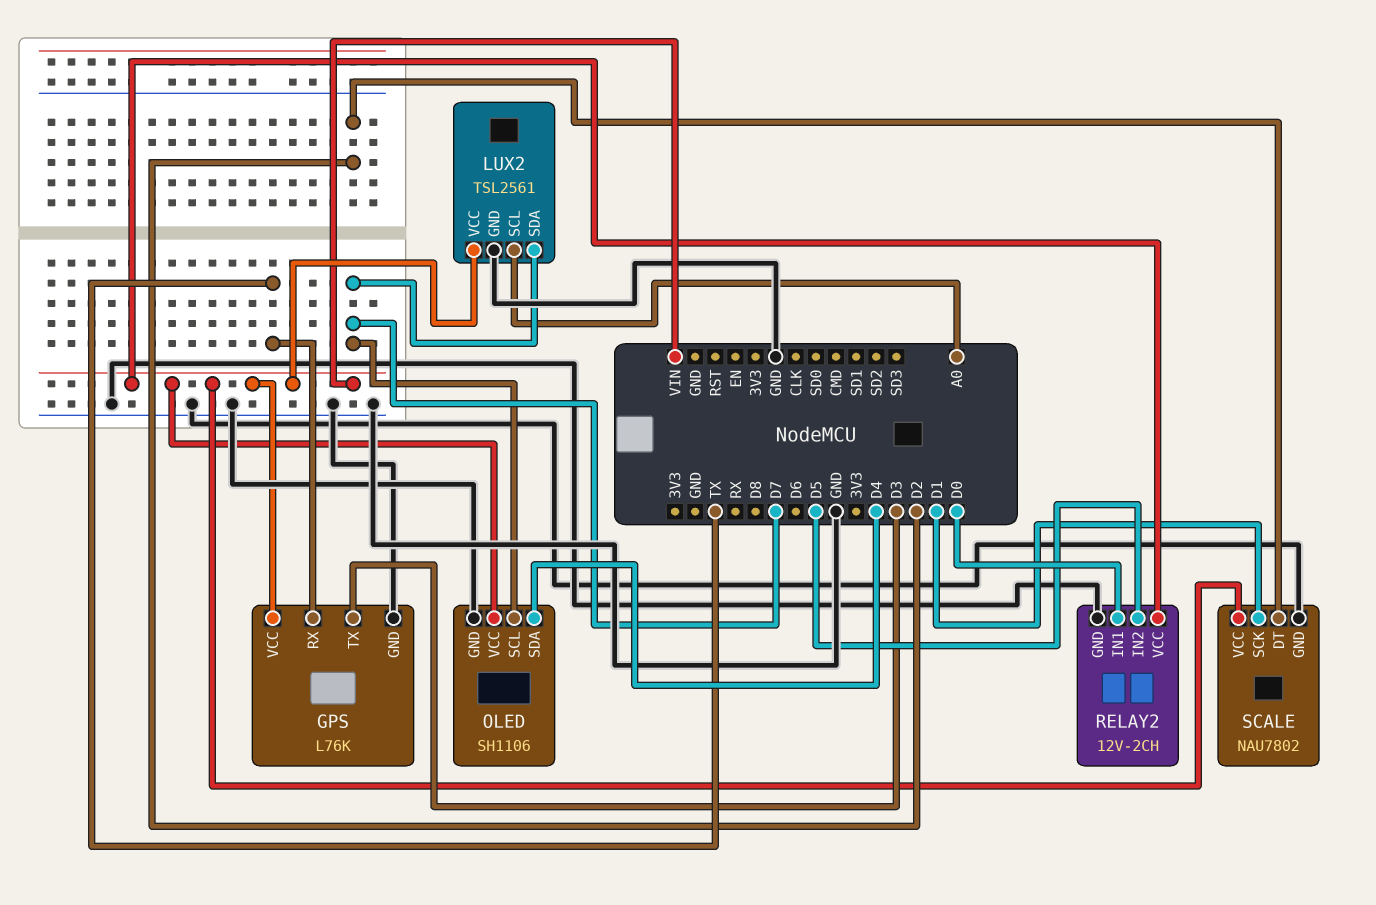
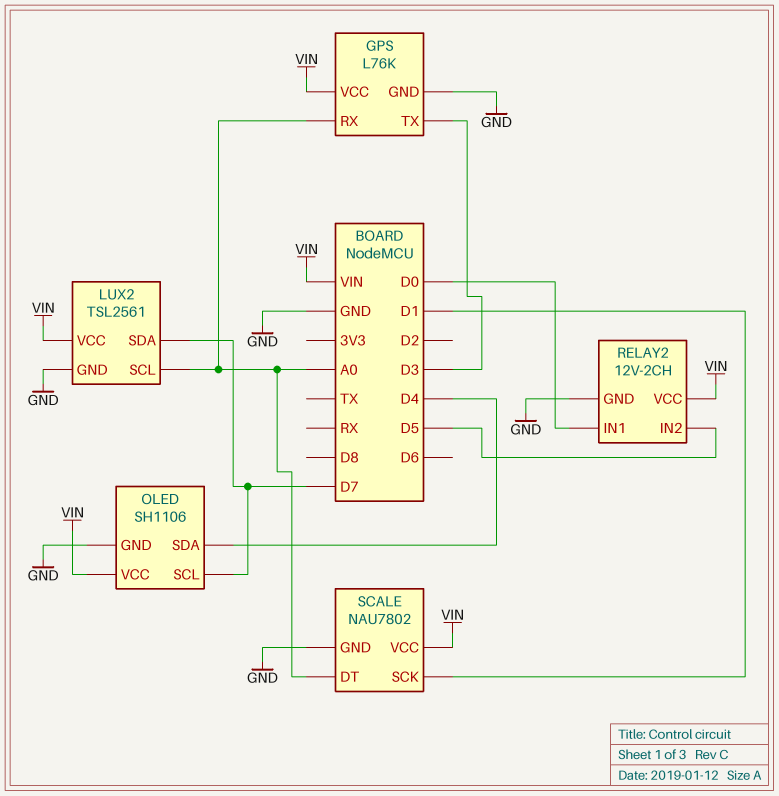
GPS pin RX: TX -> A0
SCALE pin DT: D2 -> A0

